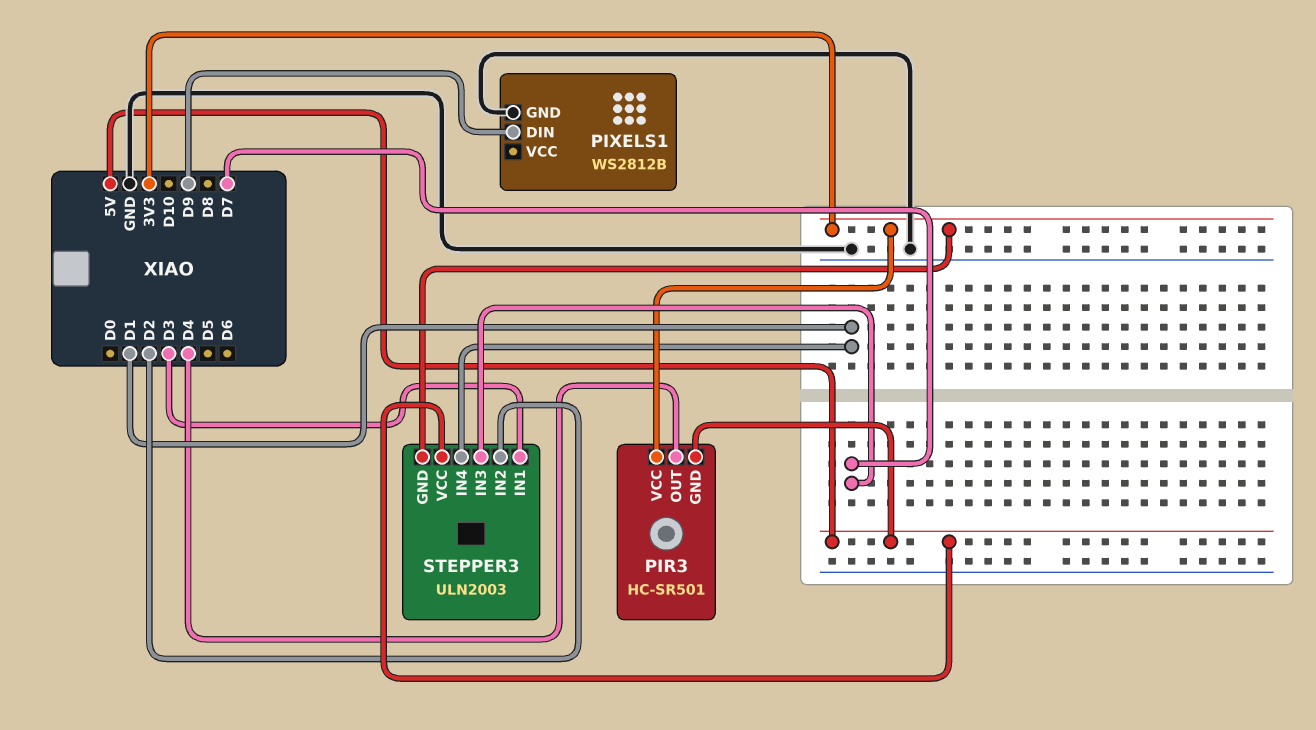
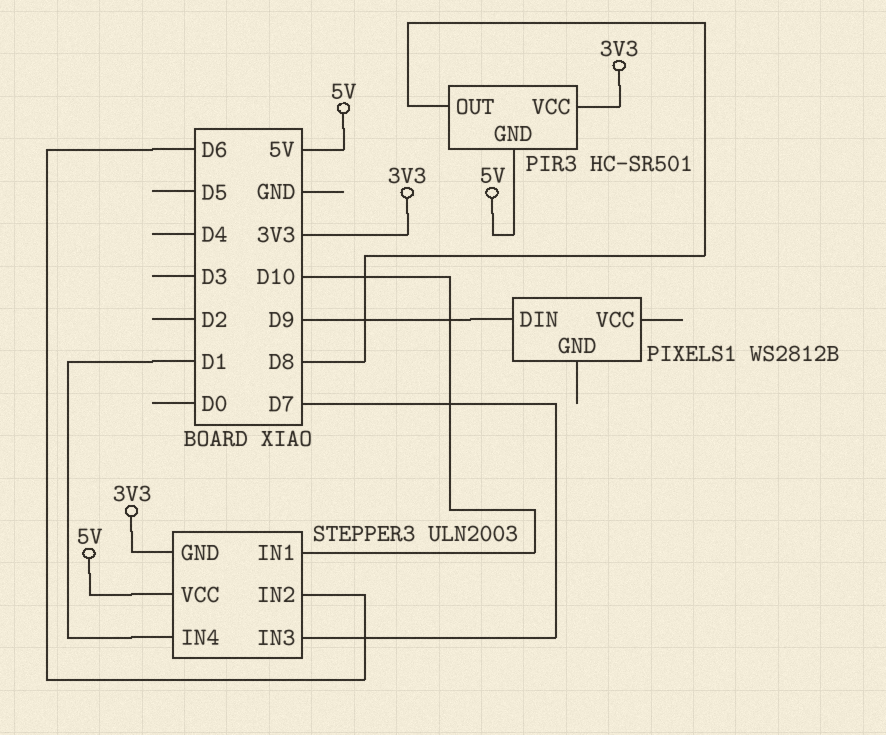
PIR3 pin OUT: D4 -> D8
PIXELS1 pin GND: GND -> none
STEPPER3 pin IN1: D3 -> D10
STEPPER3 pin IN2: D2 -> D6

